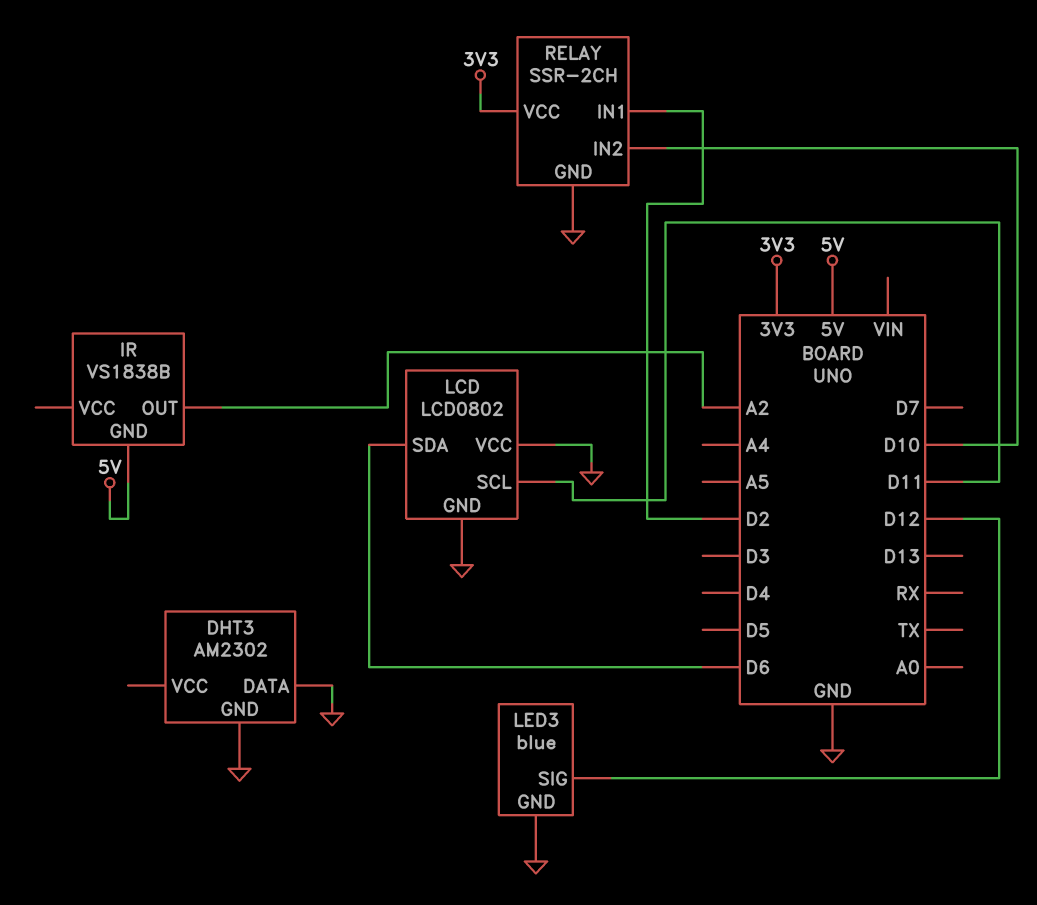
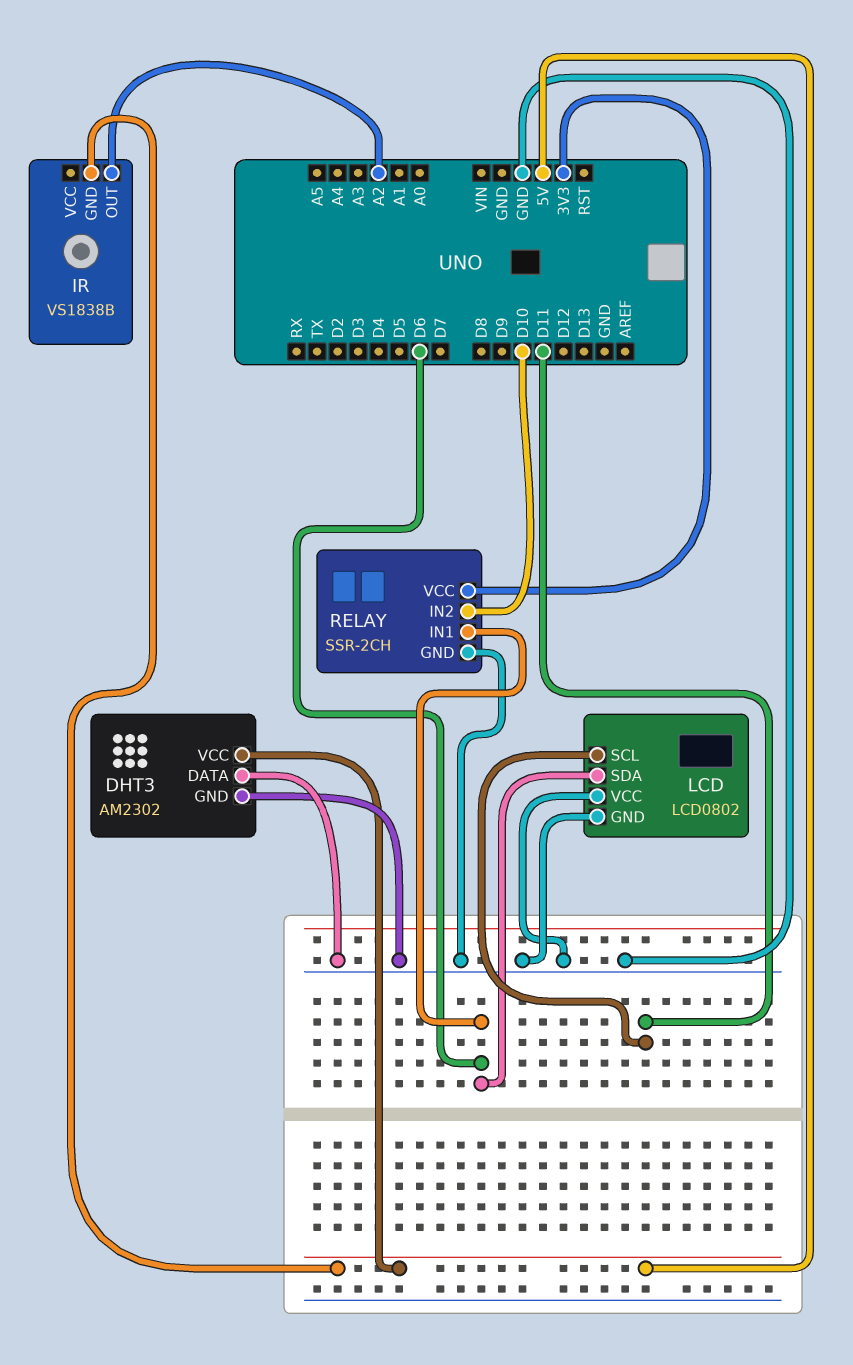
DHT3 pin VCC: none -> 5V
LED3: blue -> none
LED3 pin GND: GND -> none
LED3 pin SIG: D12 -> none
RELAY pin IN1: D2 -> D6

